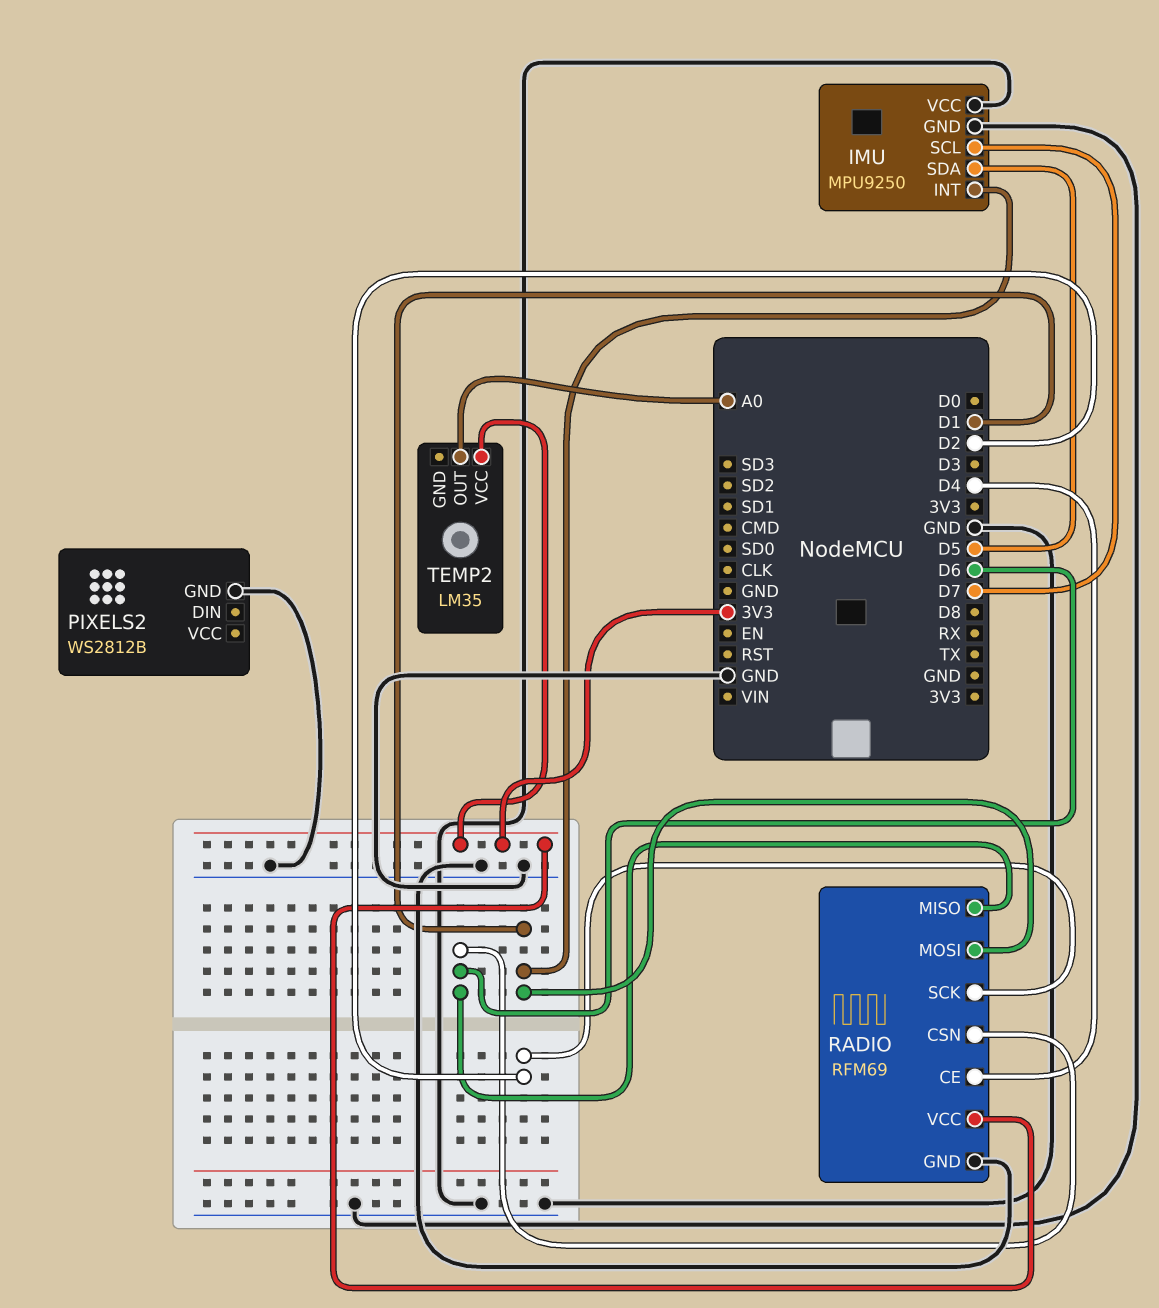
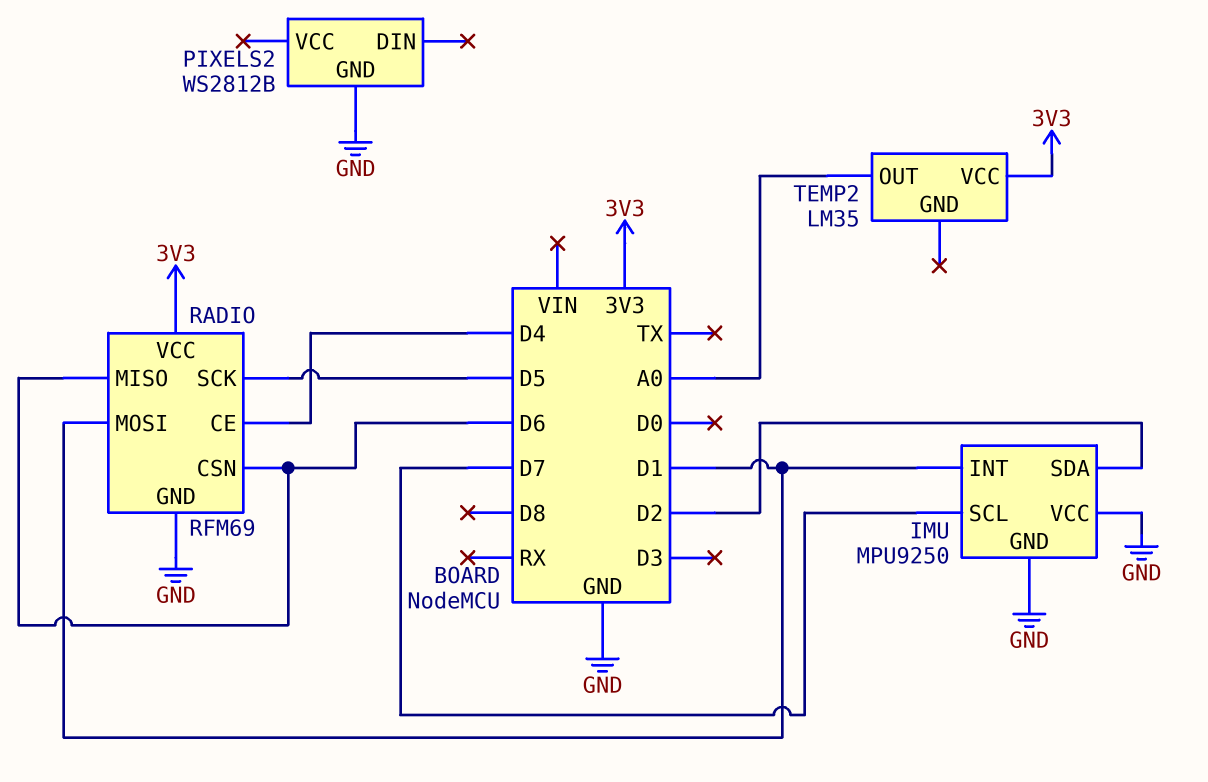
IMU pin SDA: D5 -> D2
RADIO pin SCK: D2 -> D5

